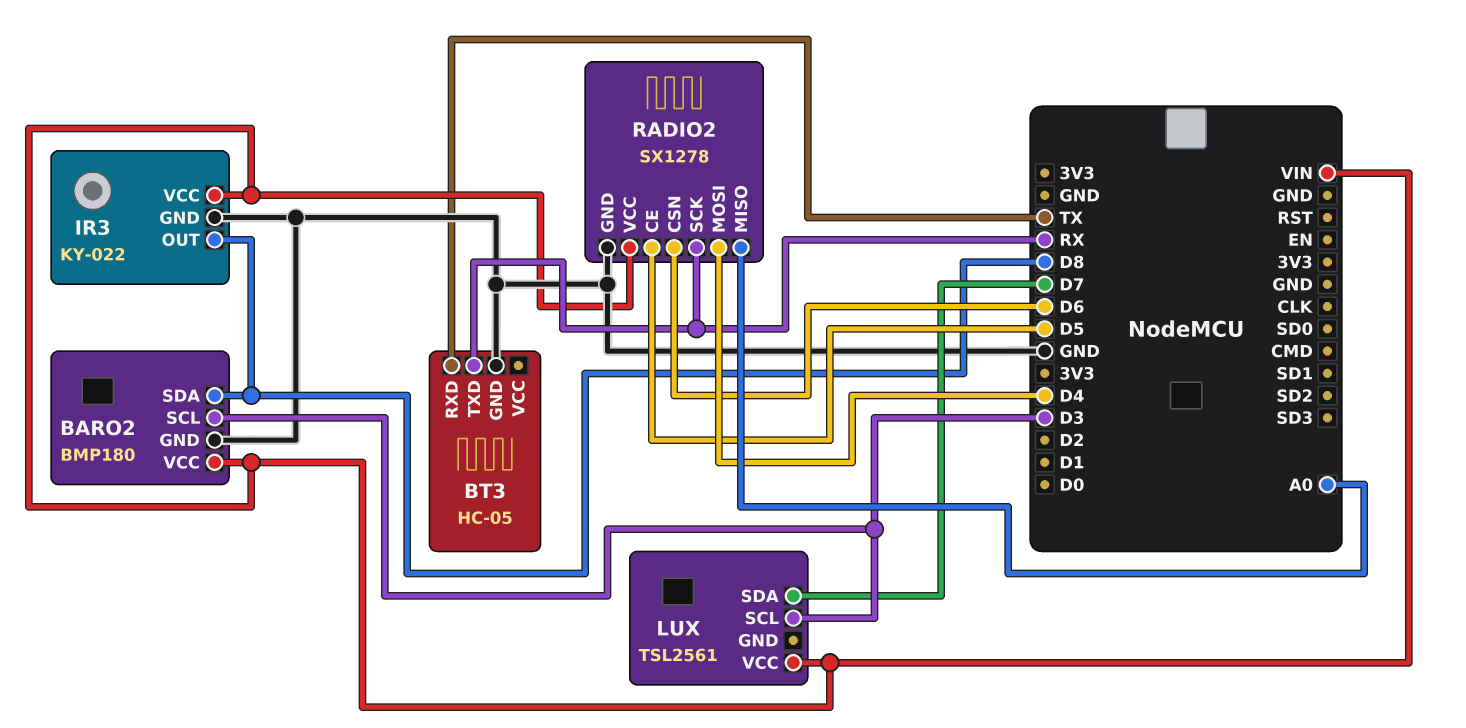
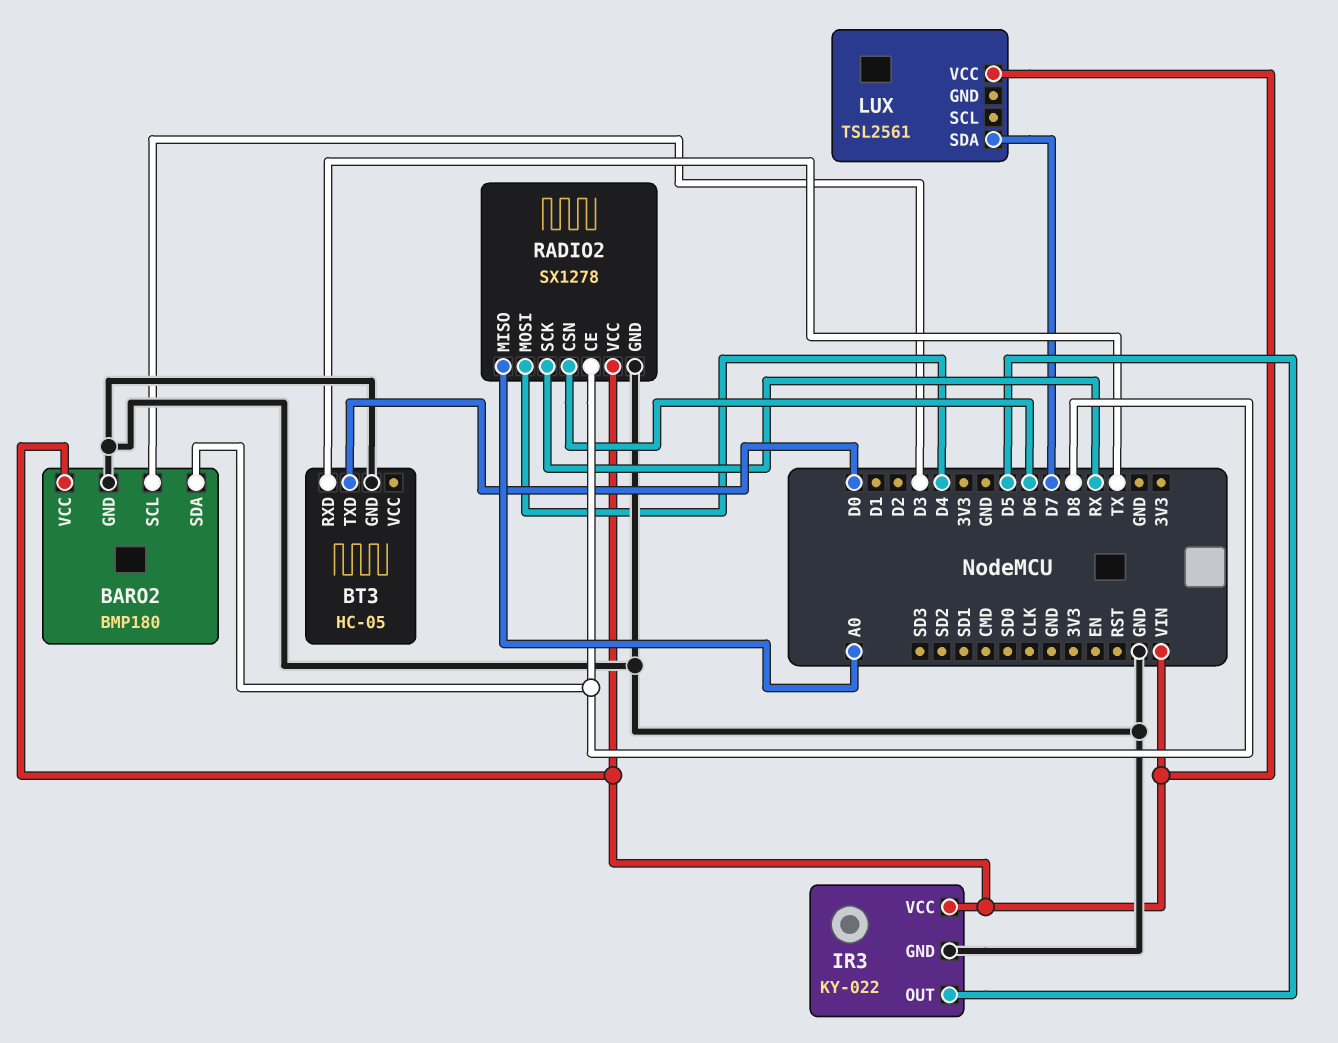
BT3 pin TXD: RX -> D0
IR3 pin OUT: D8 -> D5
LUX pin SCL: D3 -> none
RADIO2 pin CE: D5 -> D8

